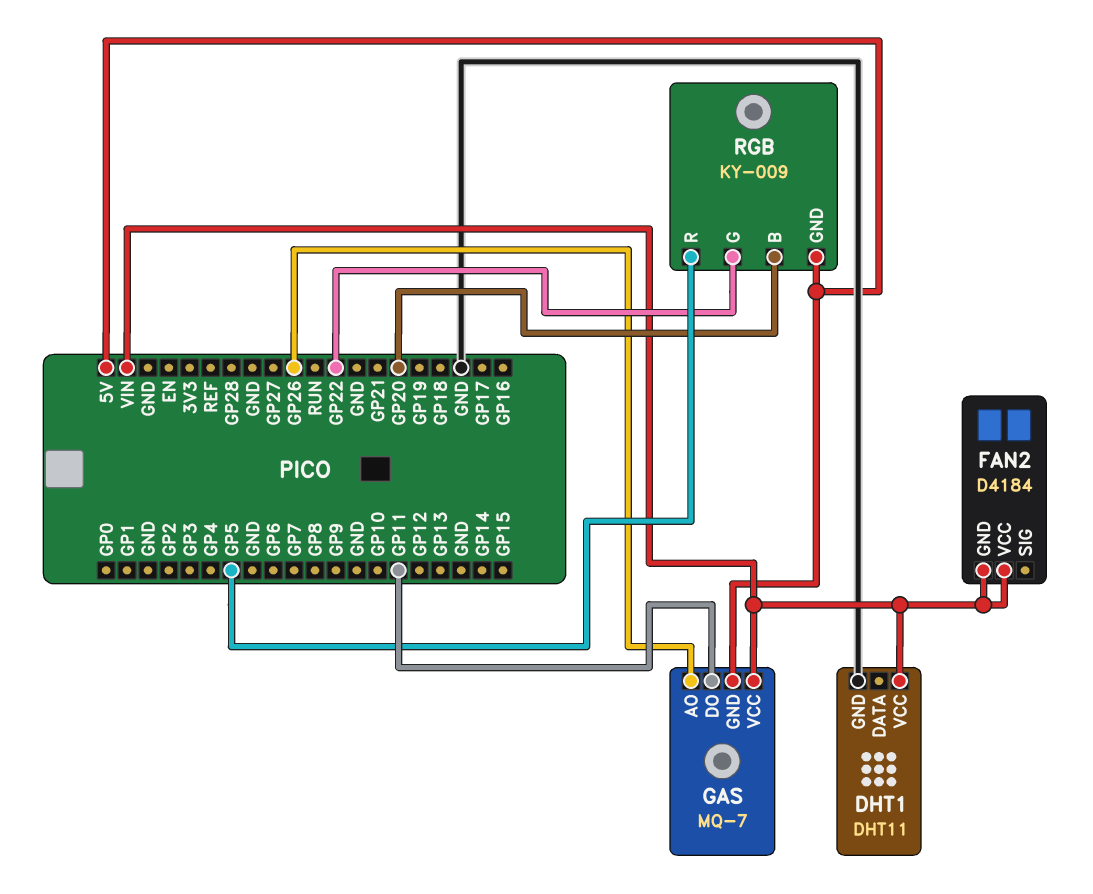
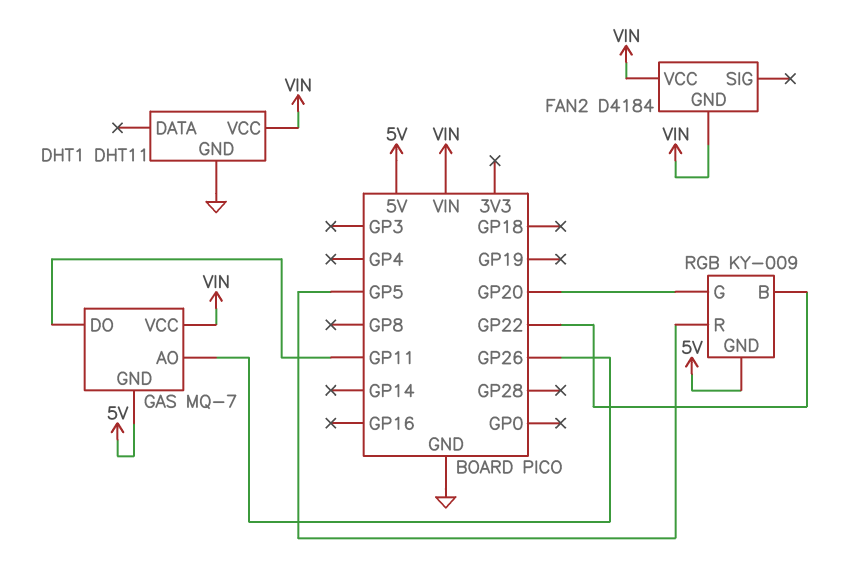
RGB pin B: GP20 -> GP22
RGB pin G: GP22 -> GP20

